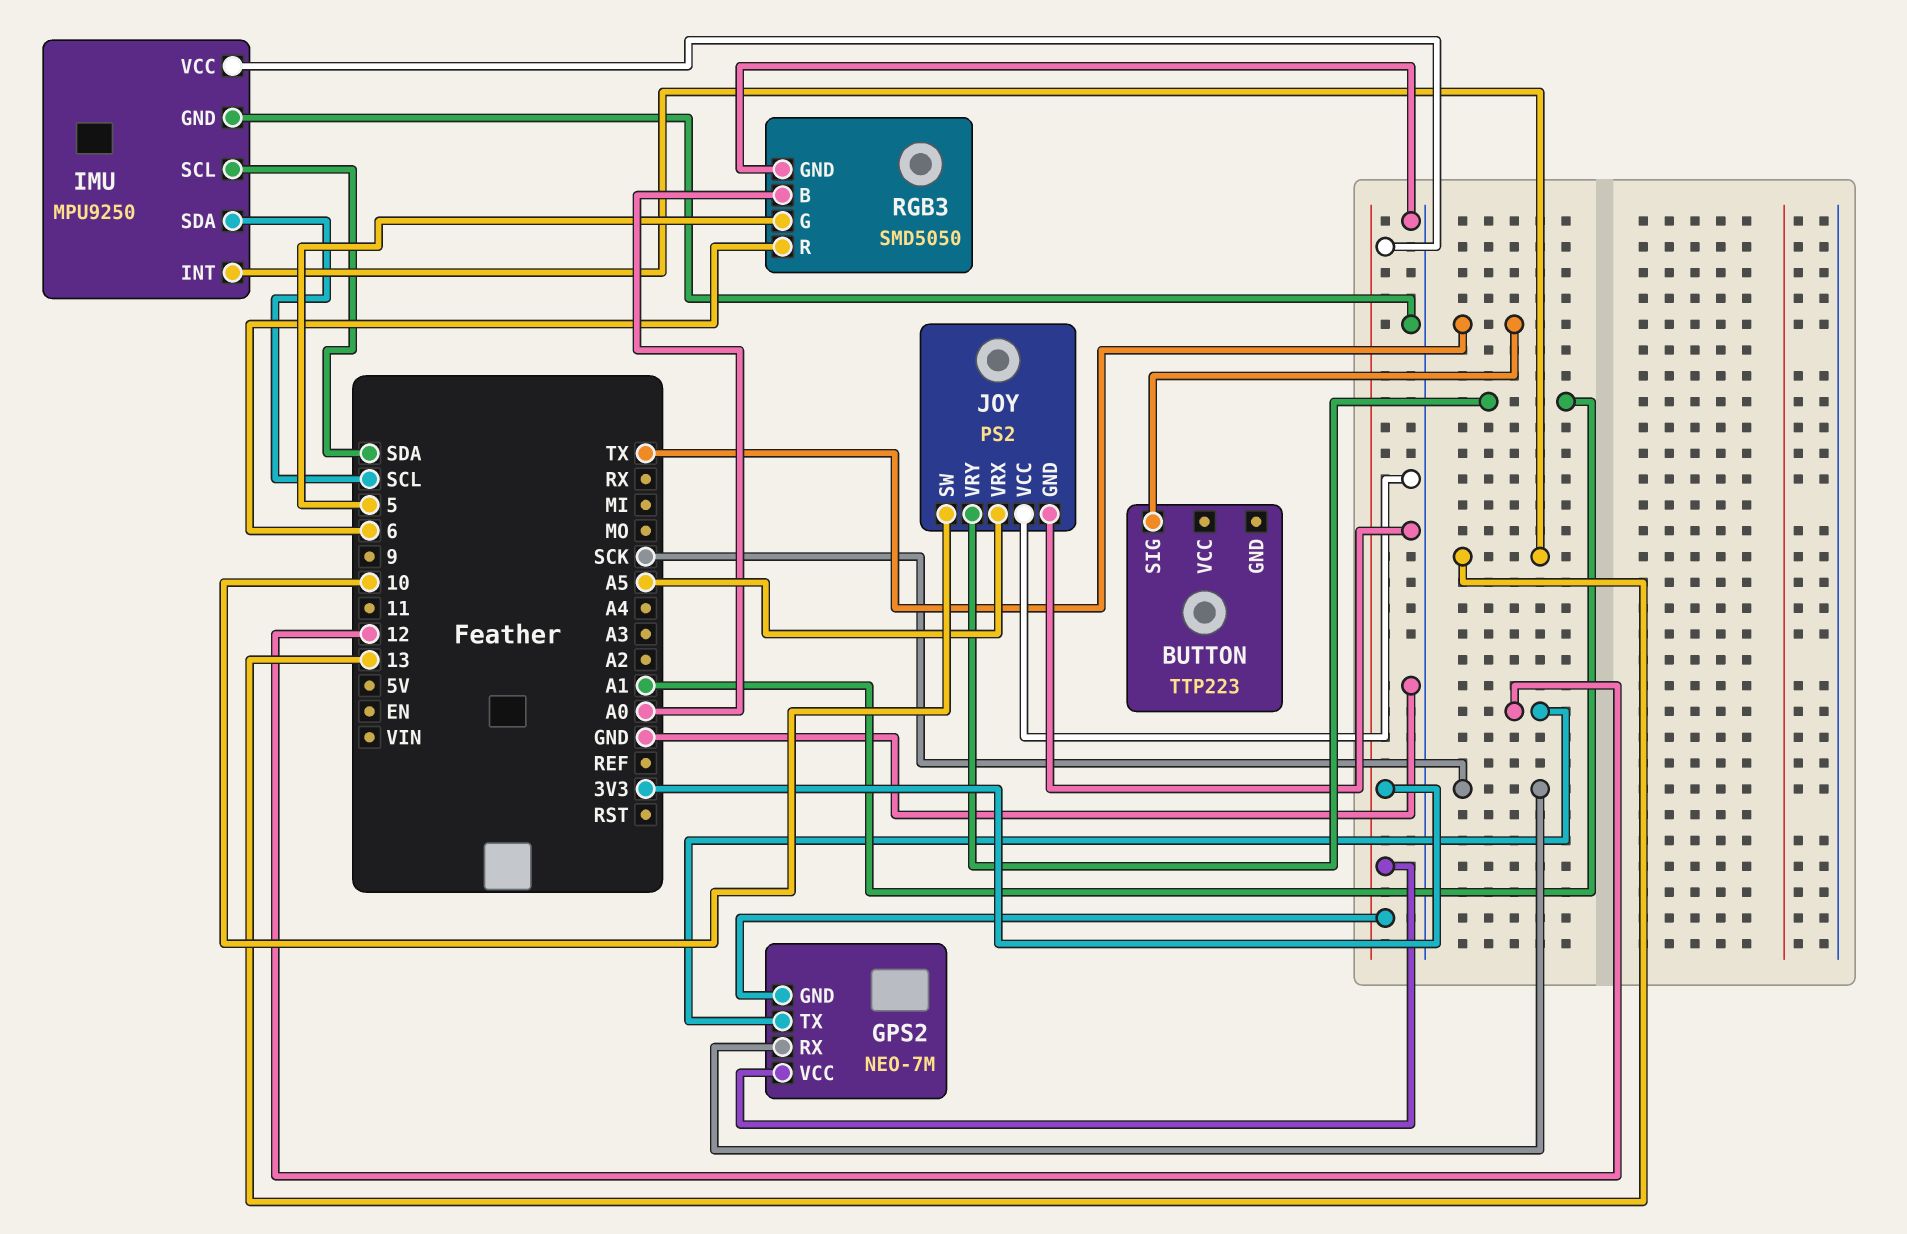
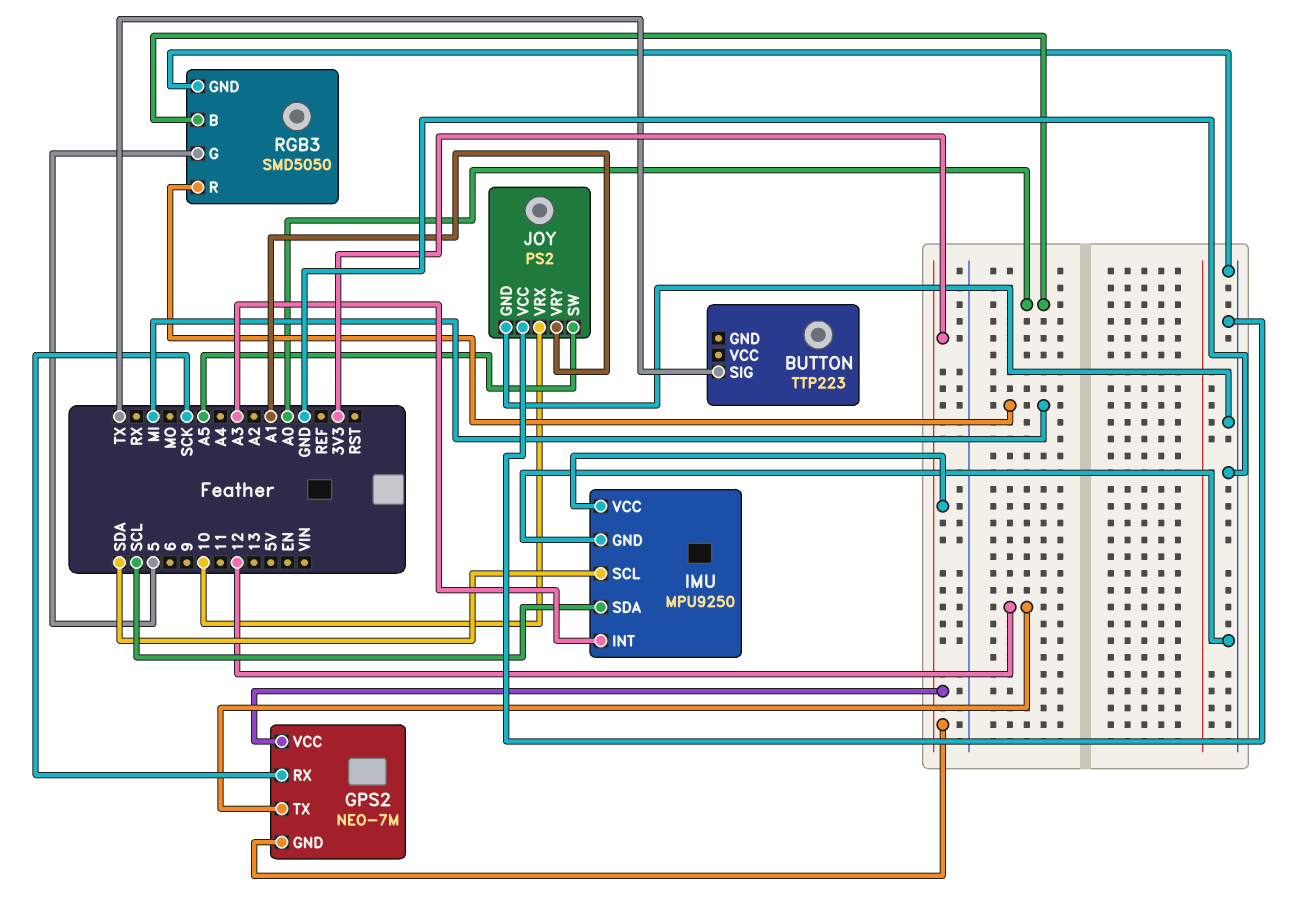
IMU pin INT: 13 -> A3
JOY pin SW: 10 -> A5
JOY pin VRX: A5 -> 10
RGB3 pin R: 6 -> MI

